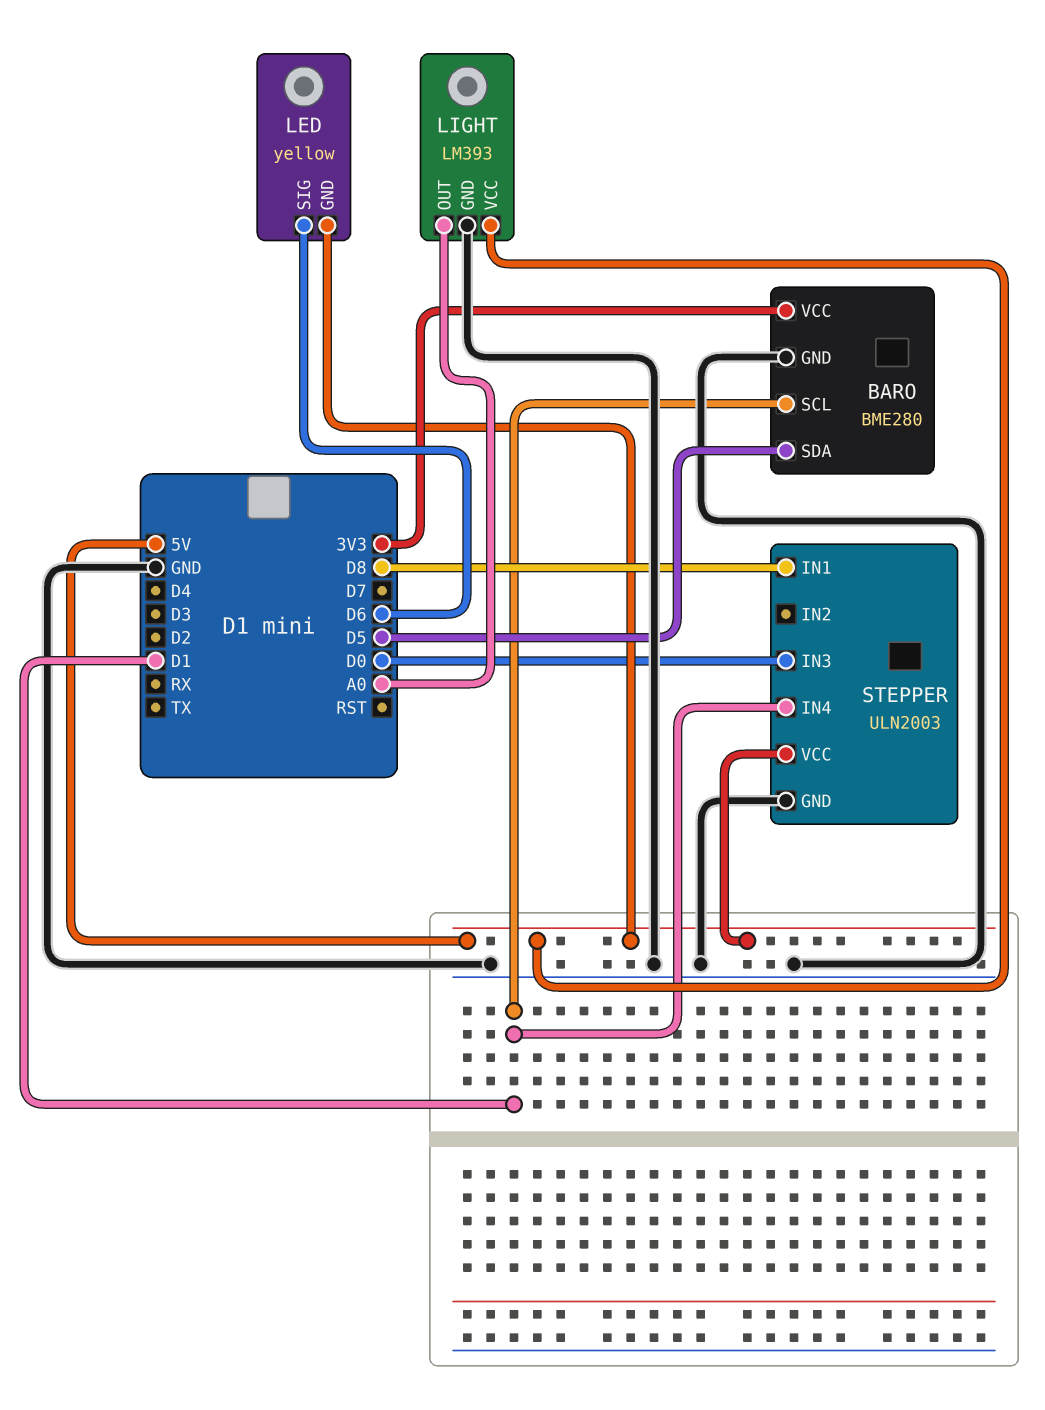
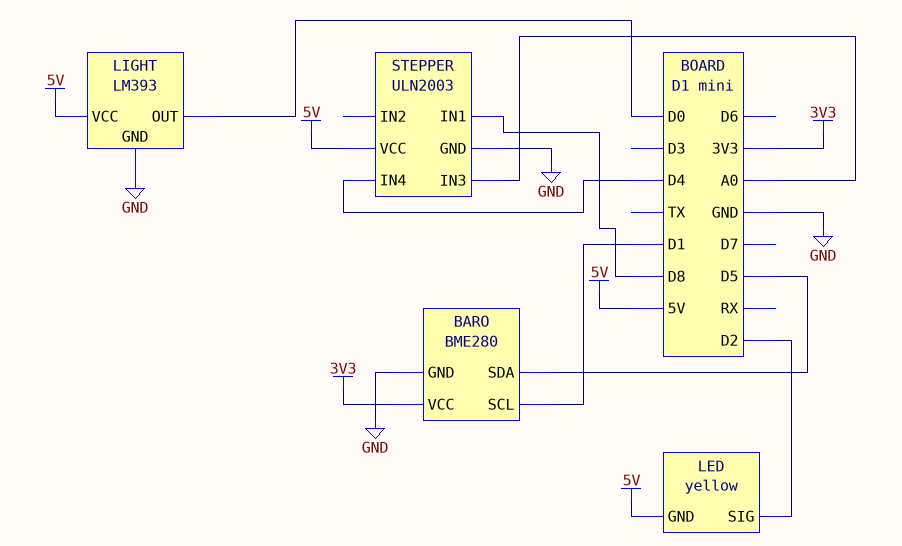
LED pin SIG: D6 -> D2
LIGHT pin OUT: A0 -> D0
STEPPER pin IN3: D0 -> A0
STEPPER pin IN4: D1 -> D4

